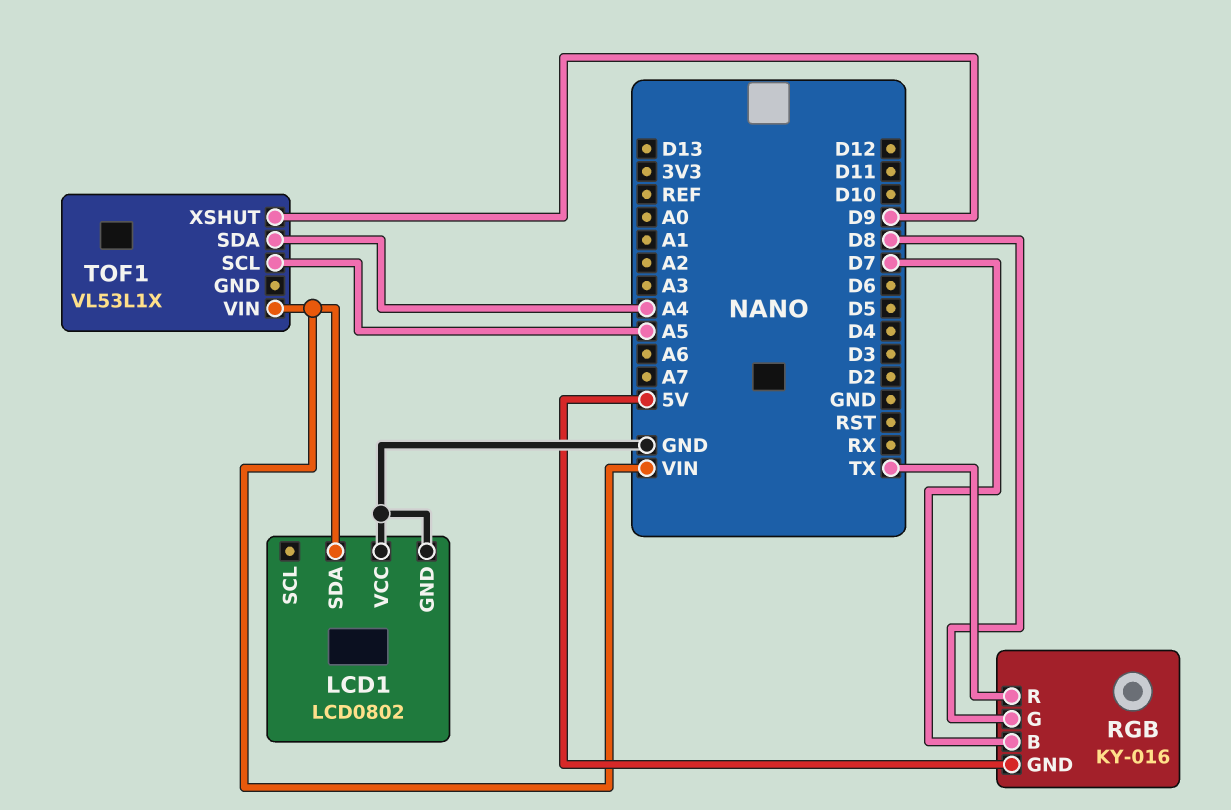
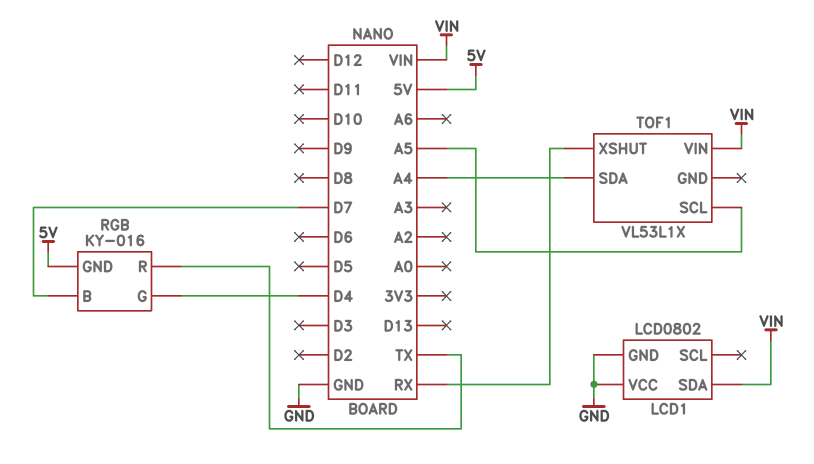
RGB pin G: D8 -> D4
TOF1 pin XSHUT: D9 -> RX

